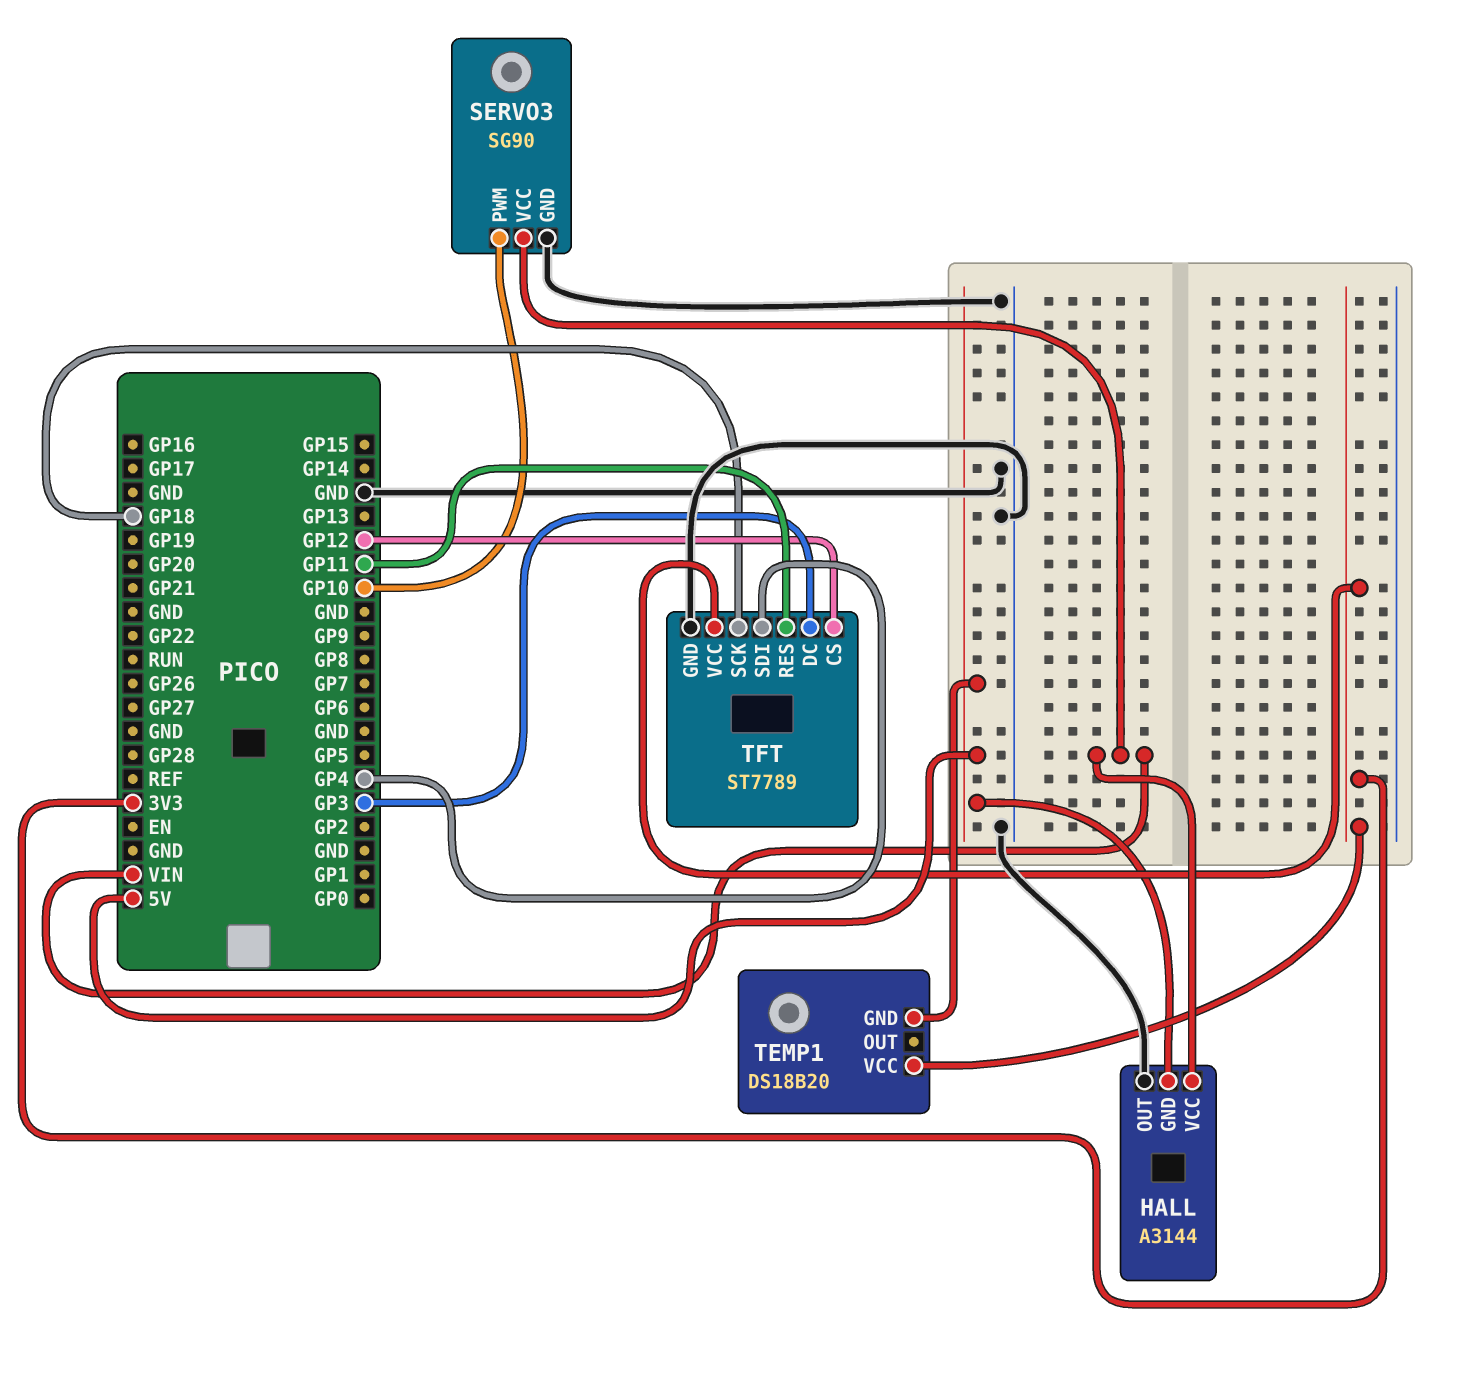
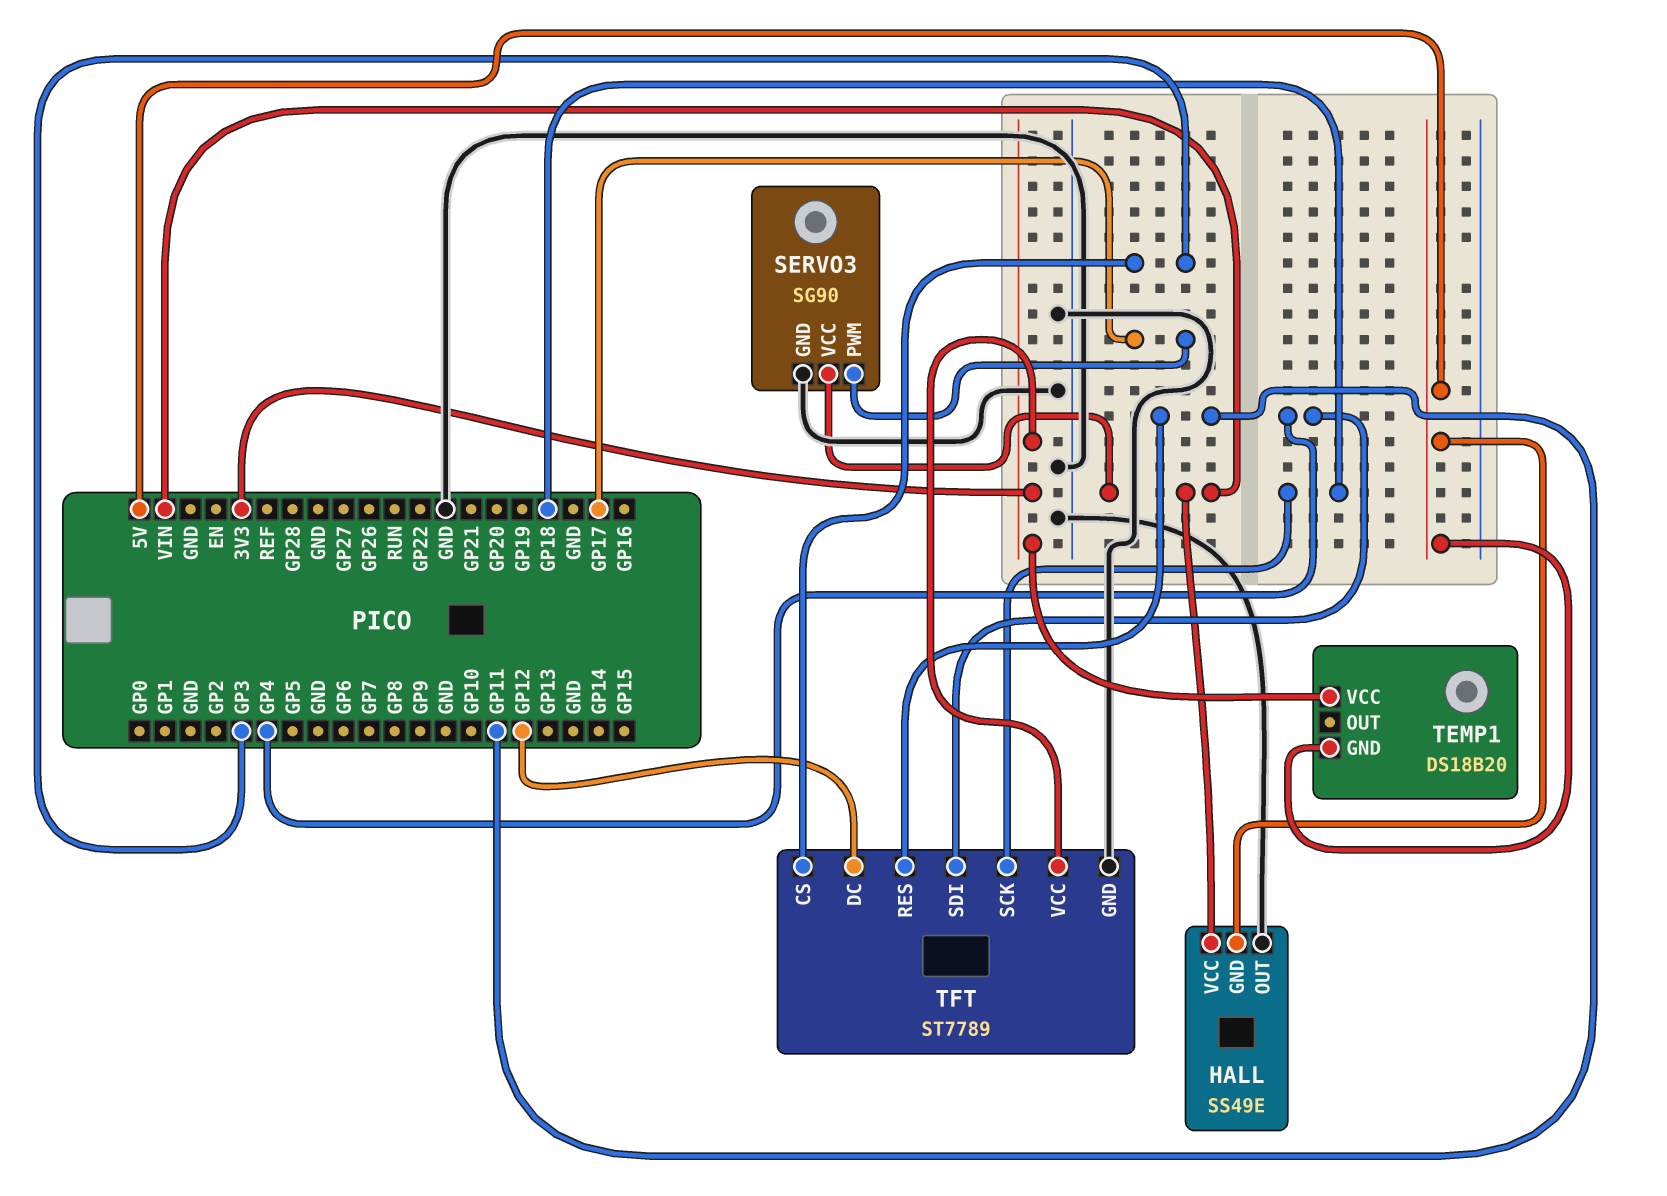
HALL: A3144 -> SS49E
SERVO3 pin PWM: GP10 -> GP17
TFT pin CS: GP12 -> GP3
TFT pin DC: GP3 -> GP12

